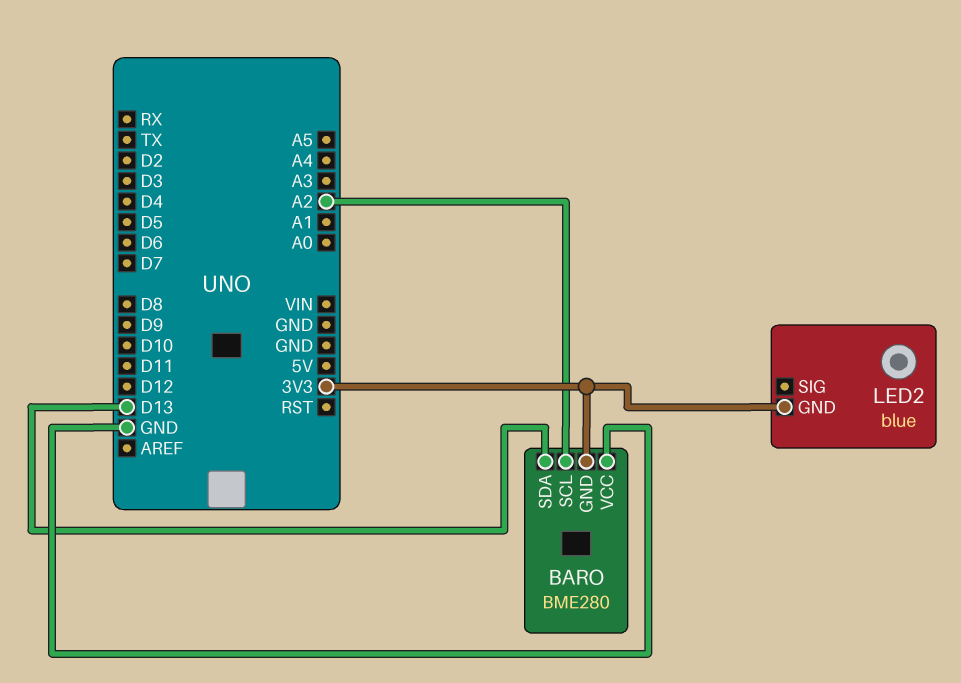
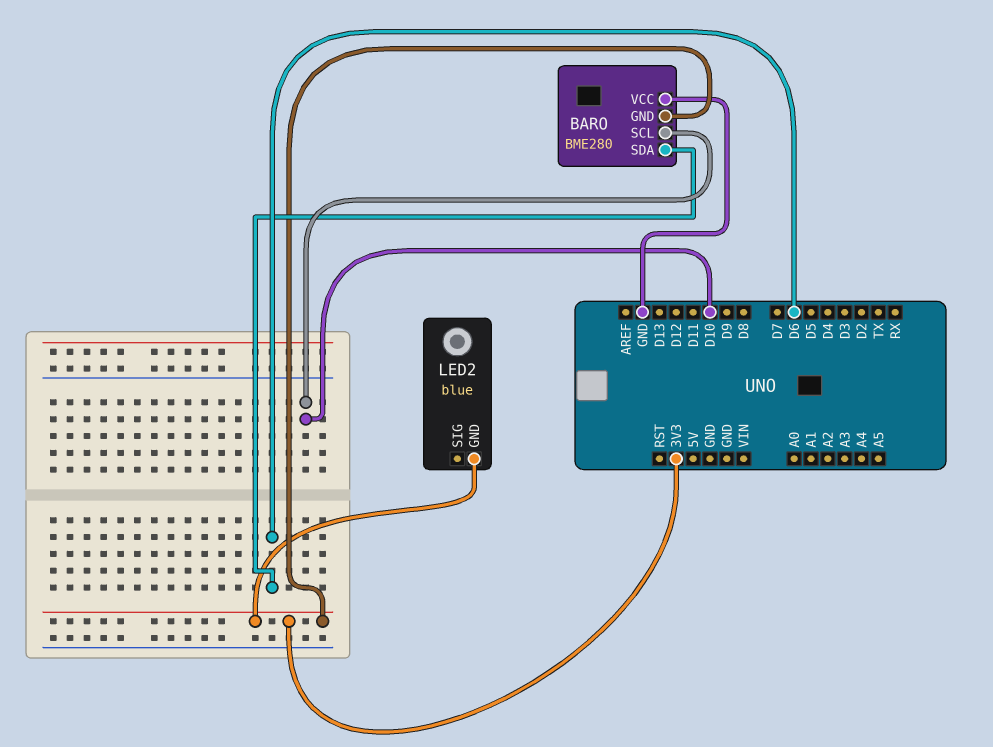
BARO pin SCL: A2 -> D10
BARO pin SDA: D13 -> D6

